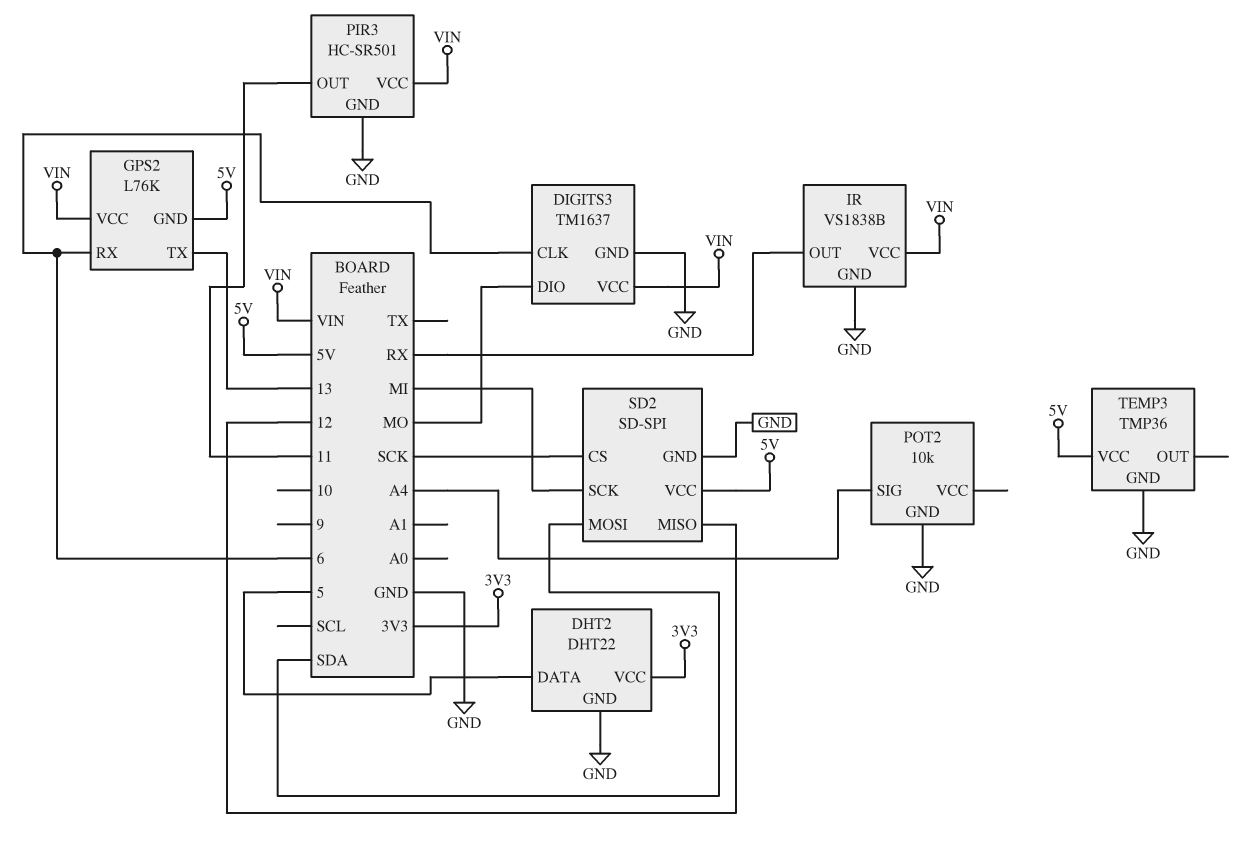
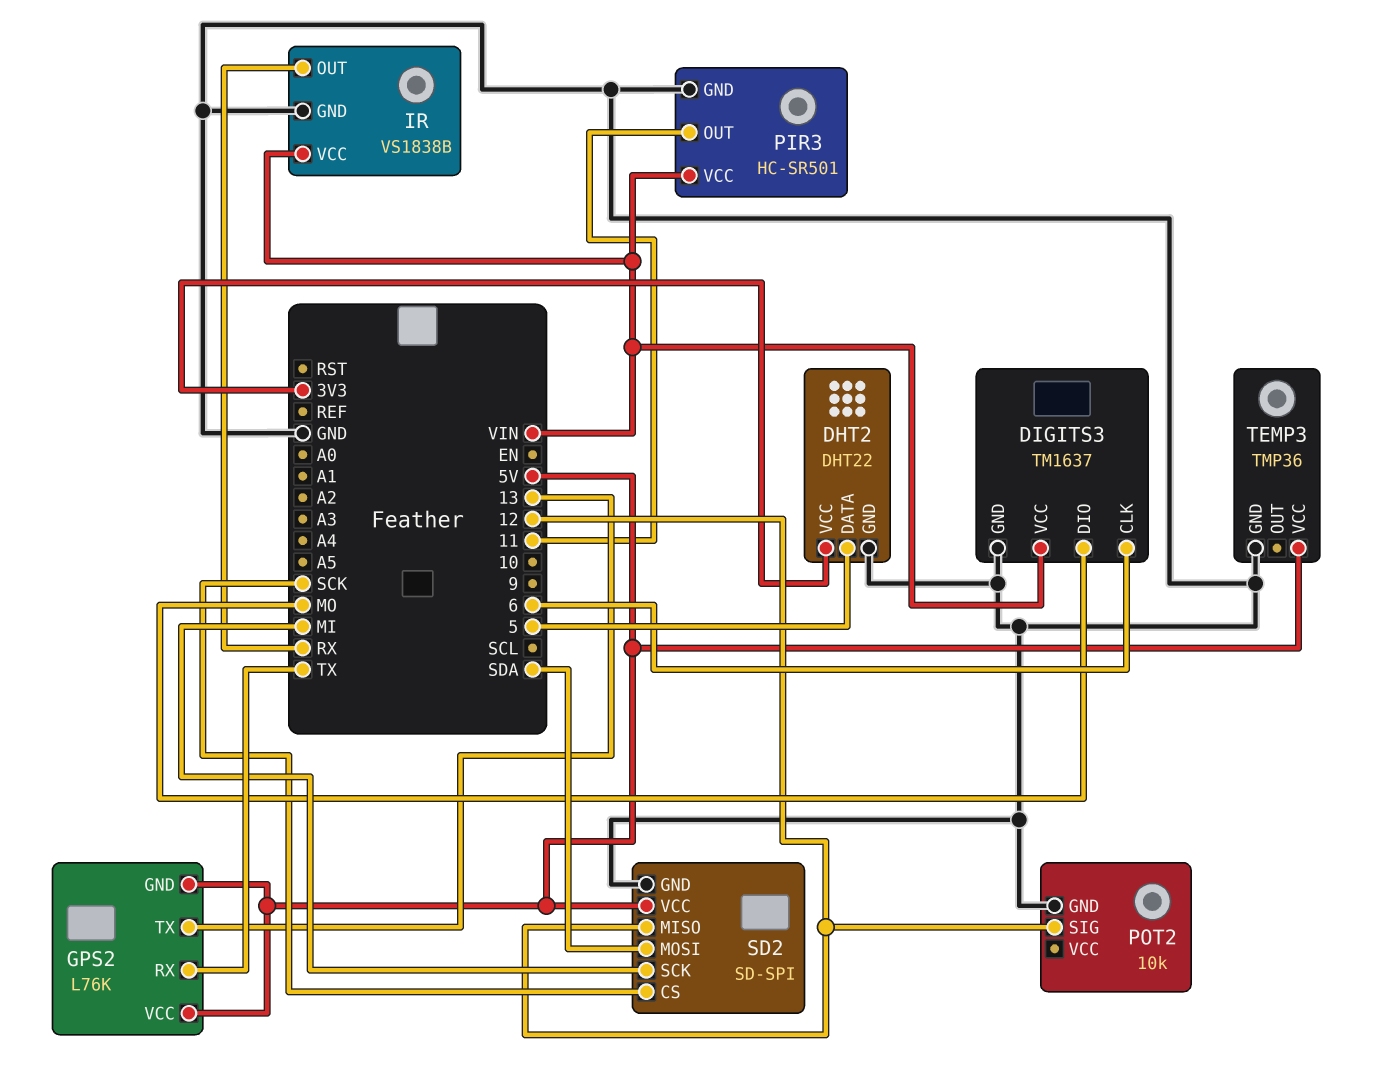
GPS2 pin RX: 6 -> TX
GPS2 pin VCC: VIN -> 5V
POT2 pin SIG: A4 -> 12

